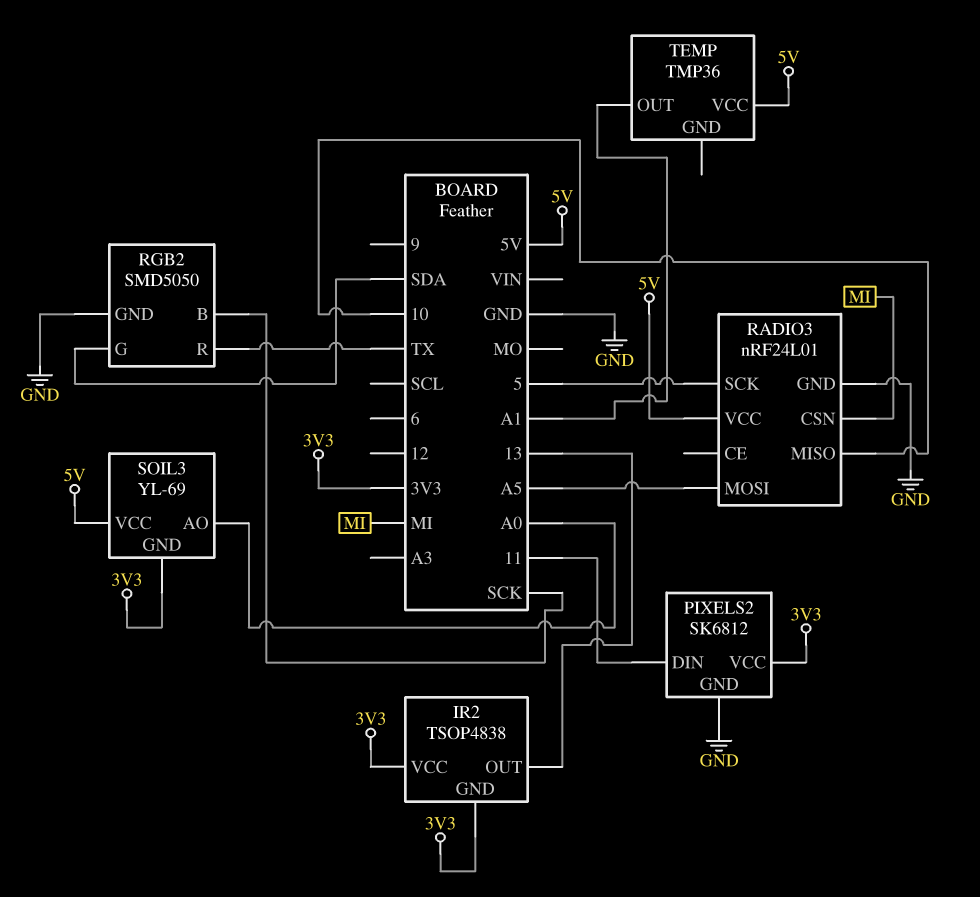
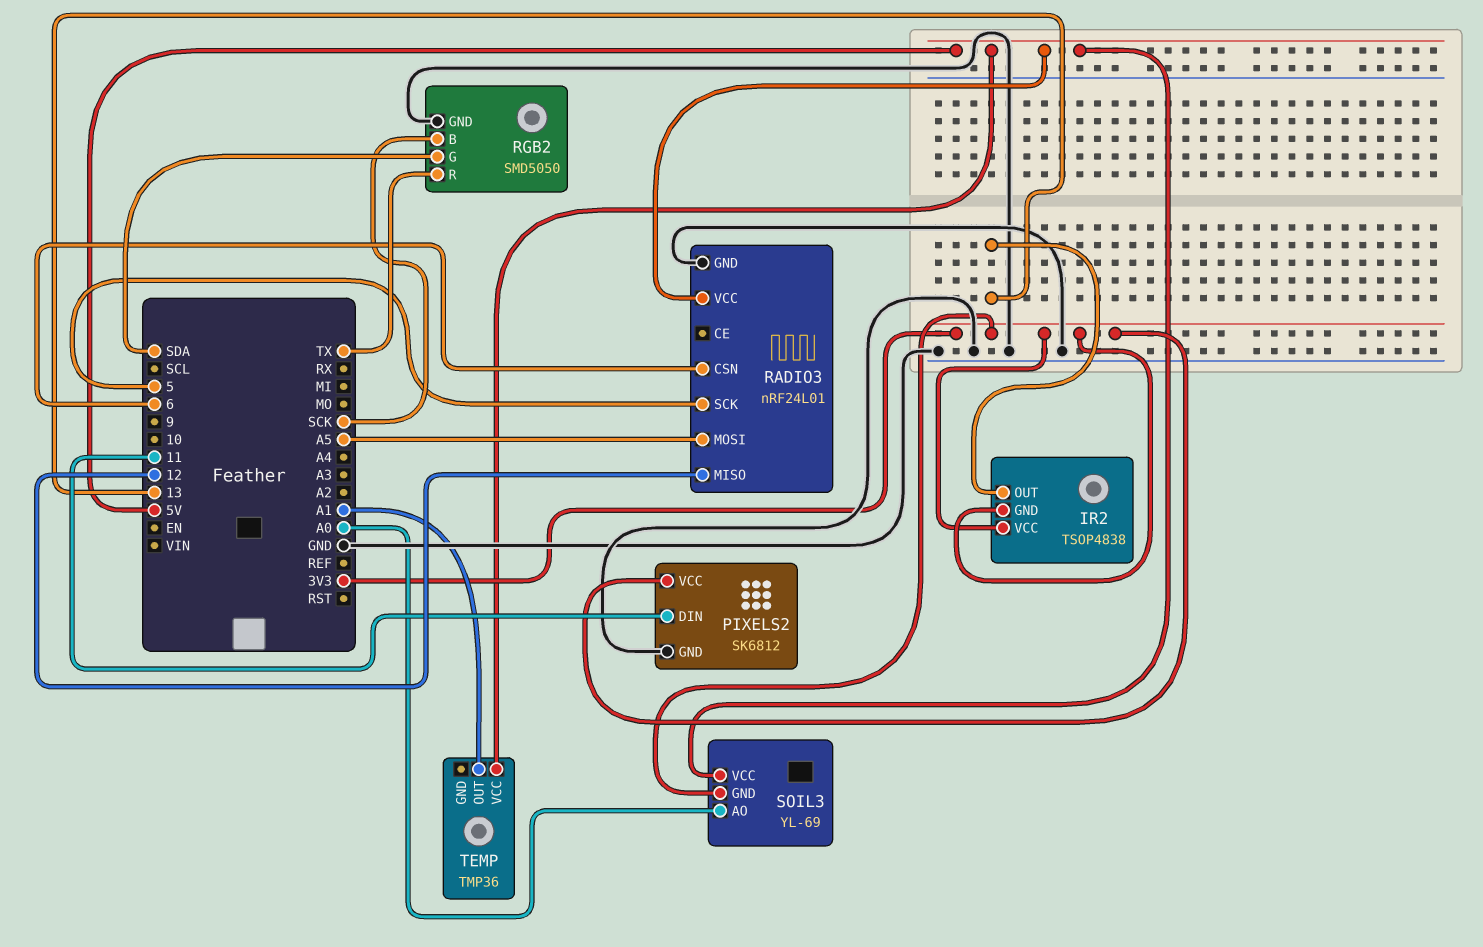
RADIO3 pin CSN: MI -> 6
RADIO3 pin MISO: 10 -> 12

